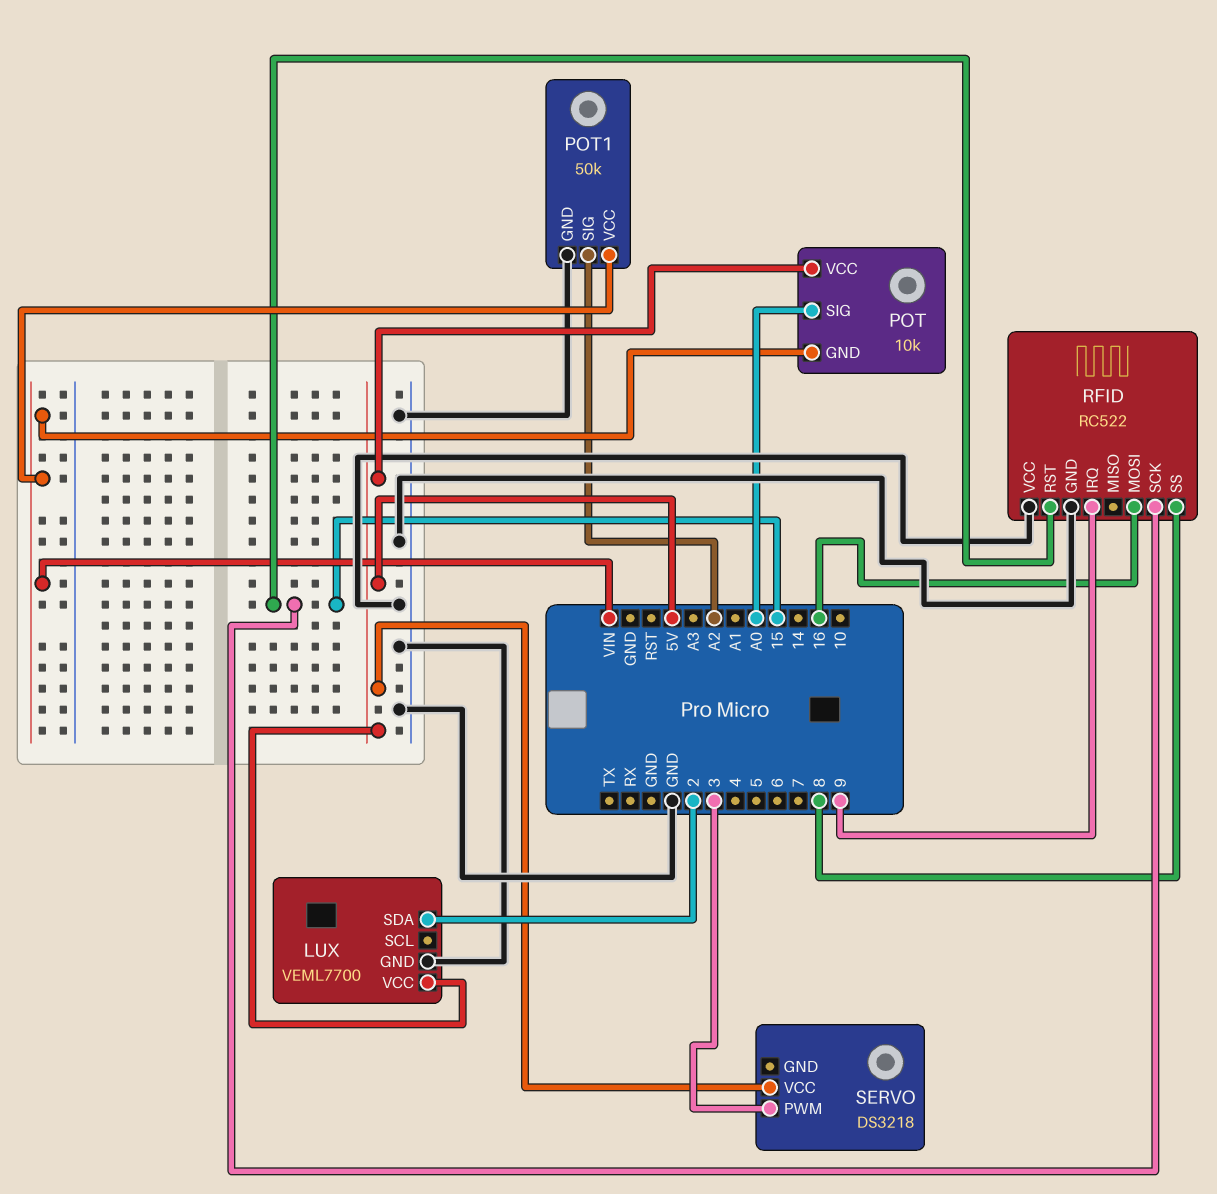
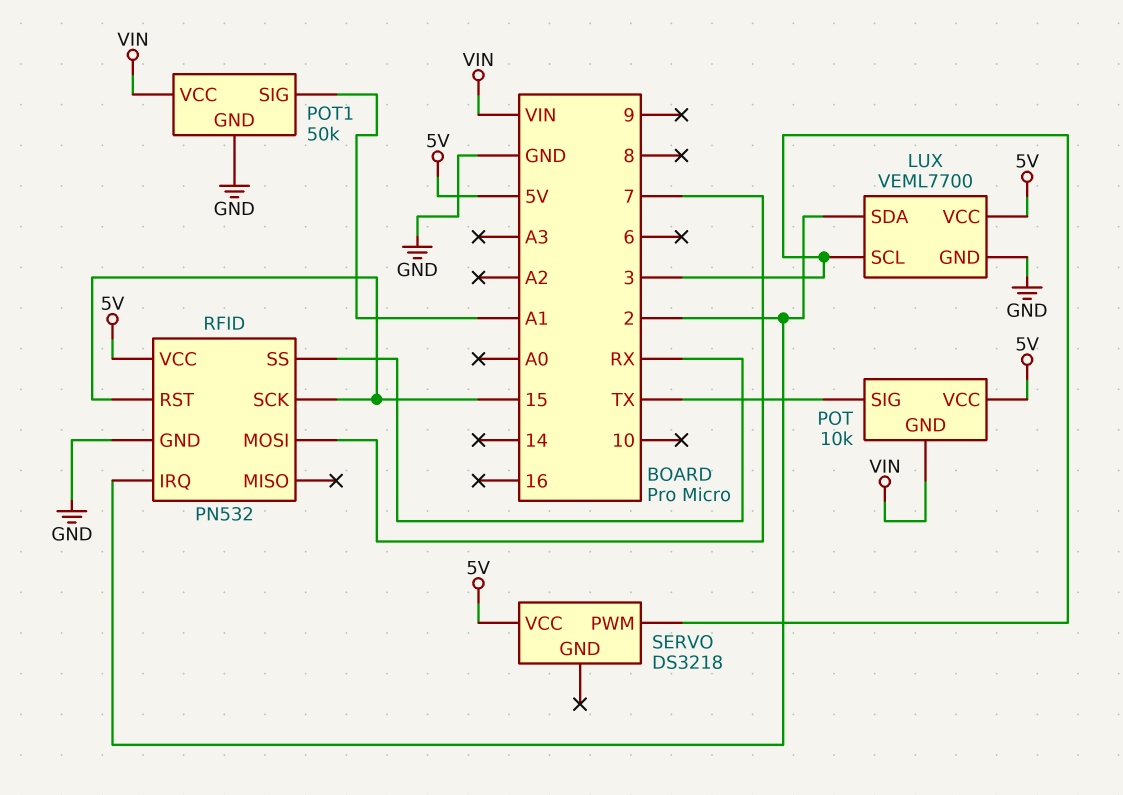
LUX pin SCL: none -> 3
POT pin SIG: A0 -> TX
POT1 pin SIG: A2 -> A1
RFID: RC522 -> PN532
RFID pin IRQ: 9 -> 2
RFID pin MOSI: 16 -> 7
RFID pin SS: 8 -> RX
RFID pin VCC: GND -> 5V

